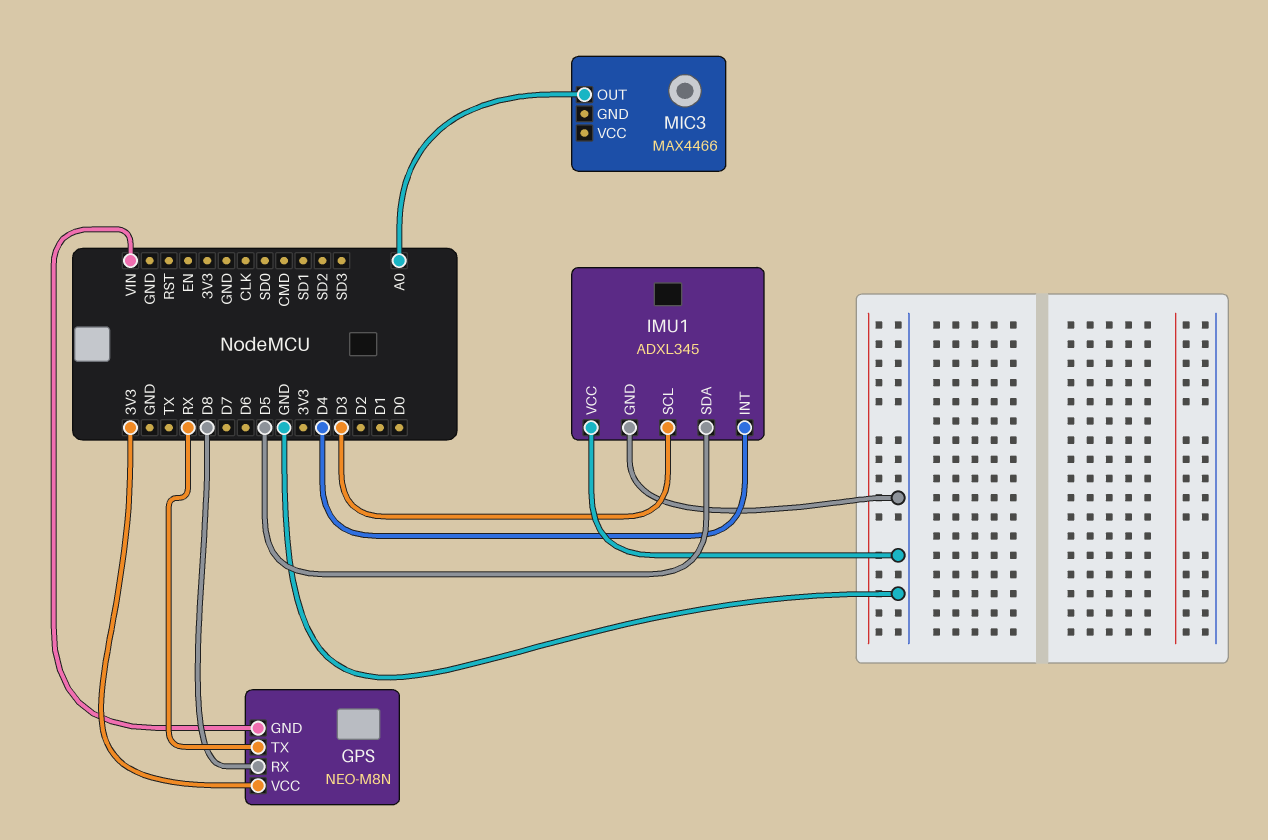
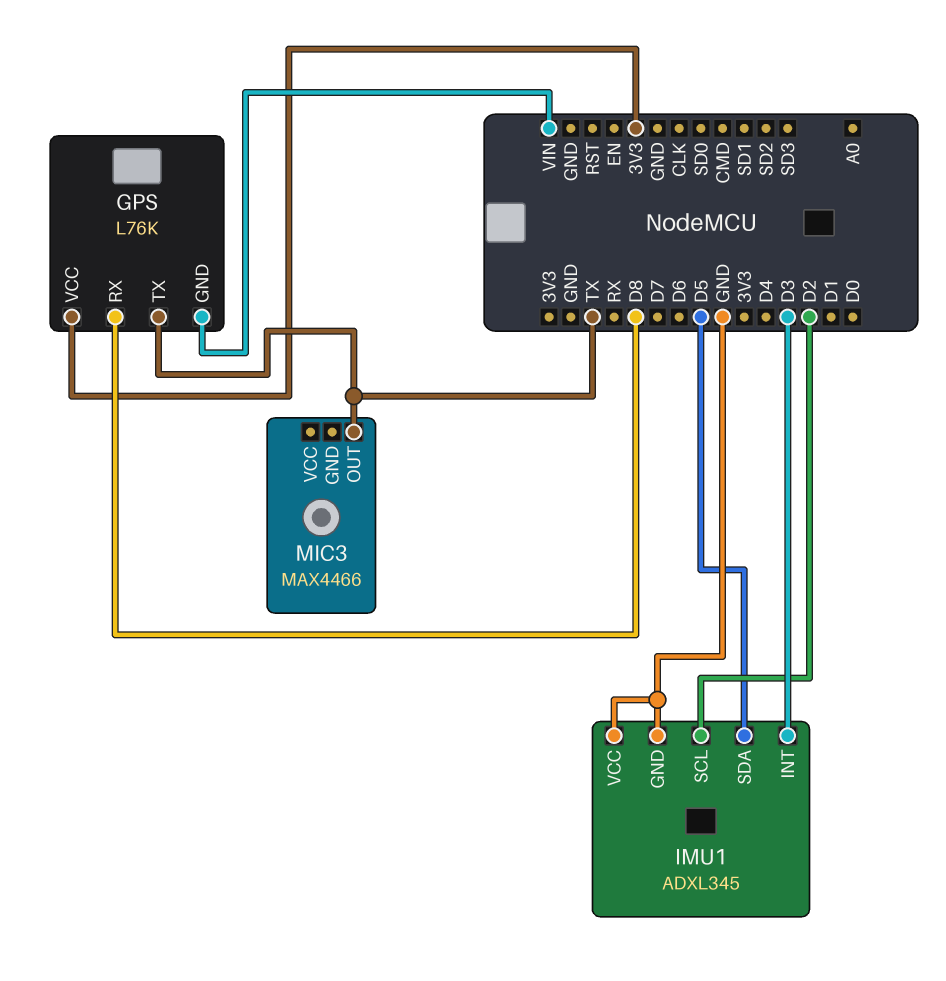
GPS: NEO-M8N -> L76K
GPS pin TX: RX -> TX
IMU1 pin INT: D4 -> D3
IMU1 pin SCL: D3 -> D2
MIC3 pin OUT: A0 -> TX

